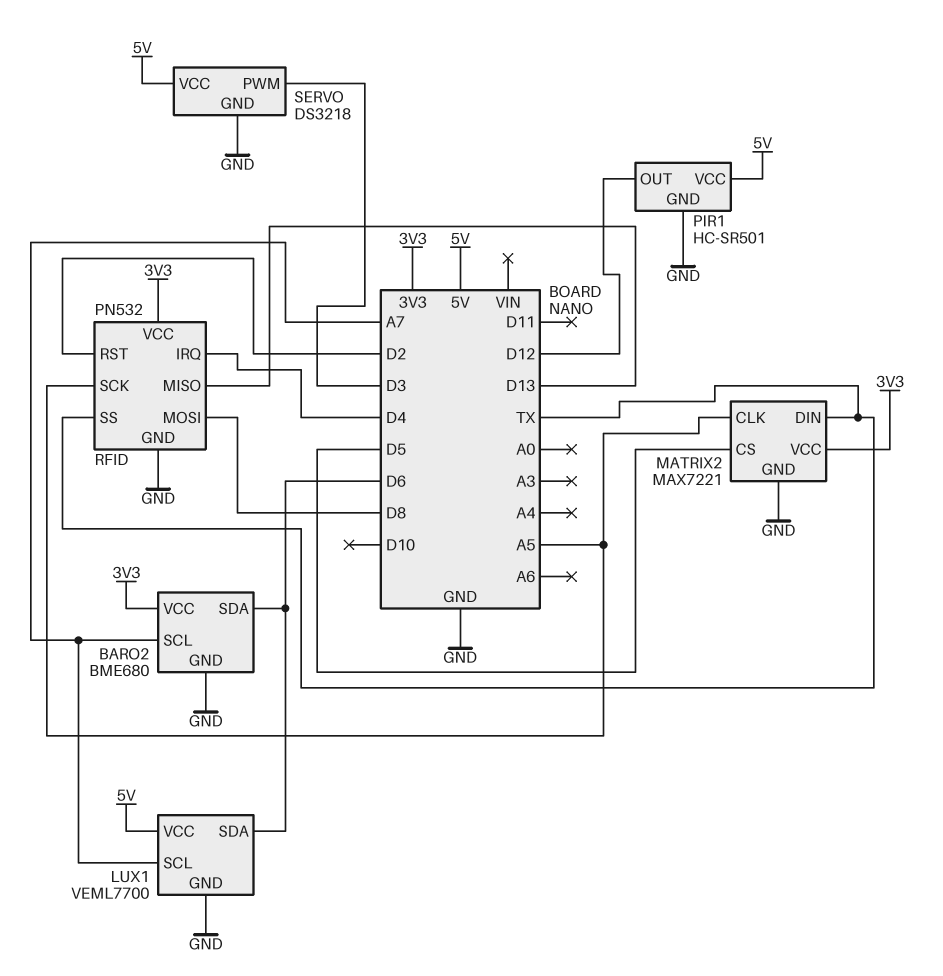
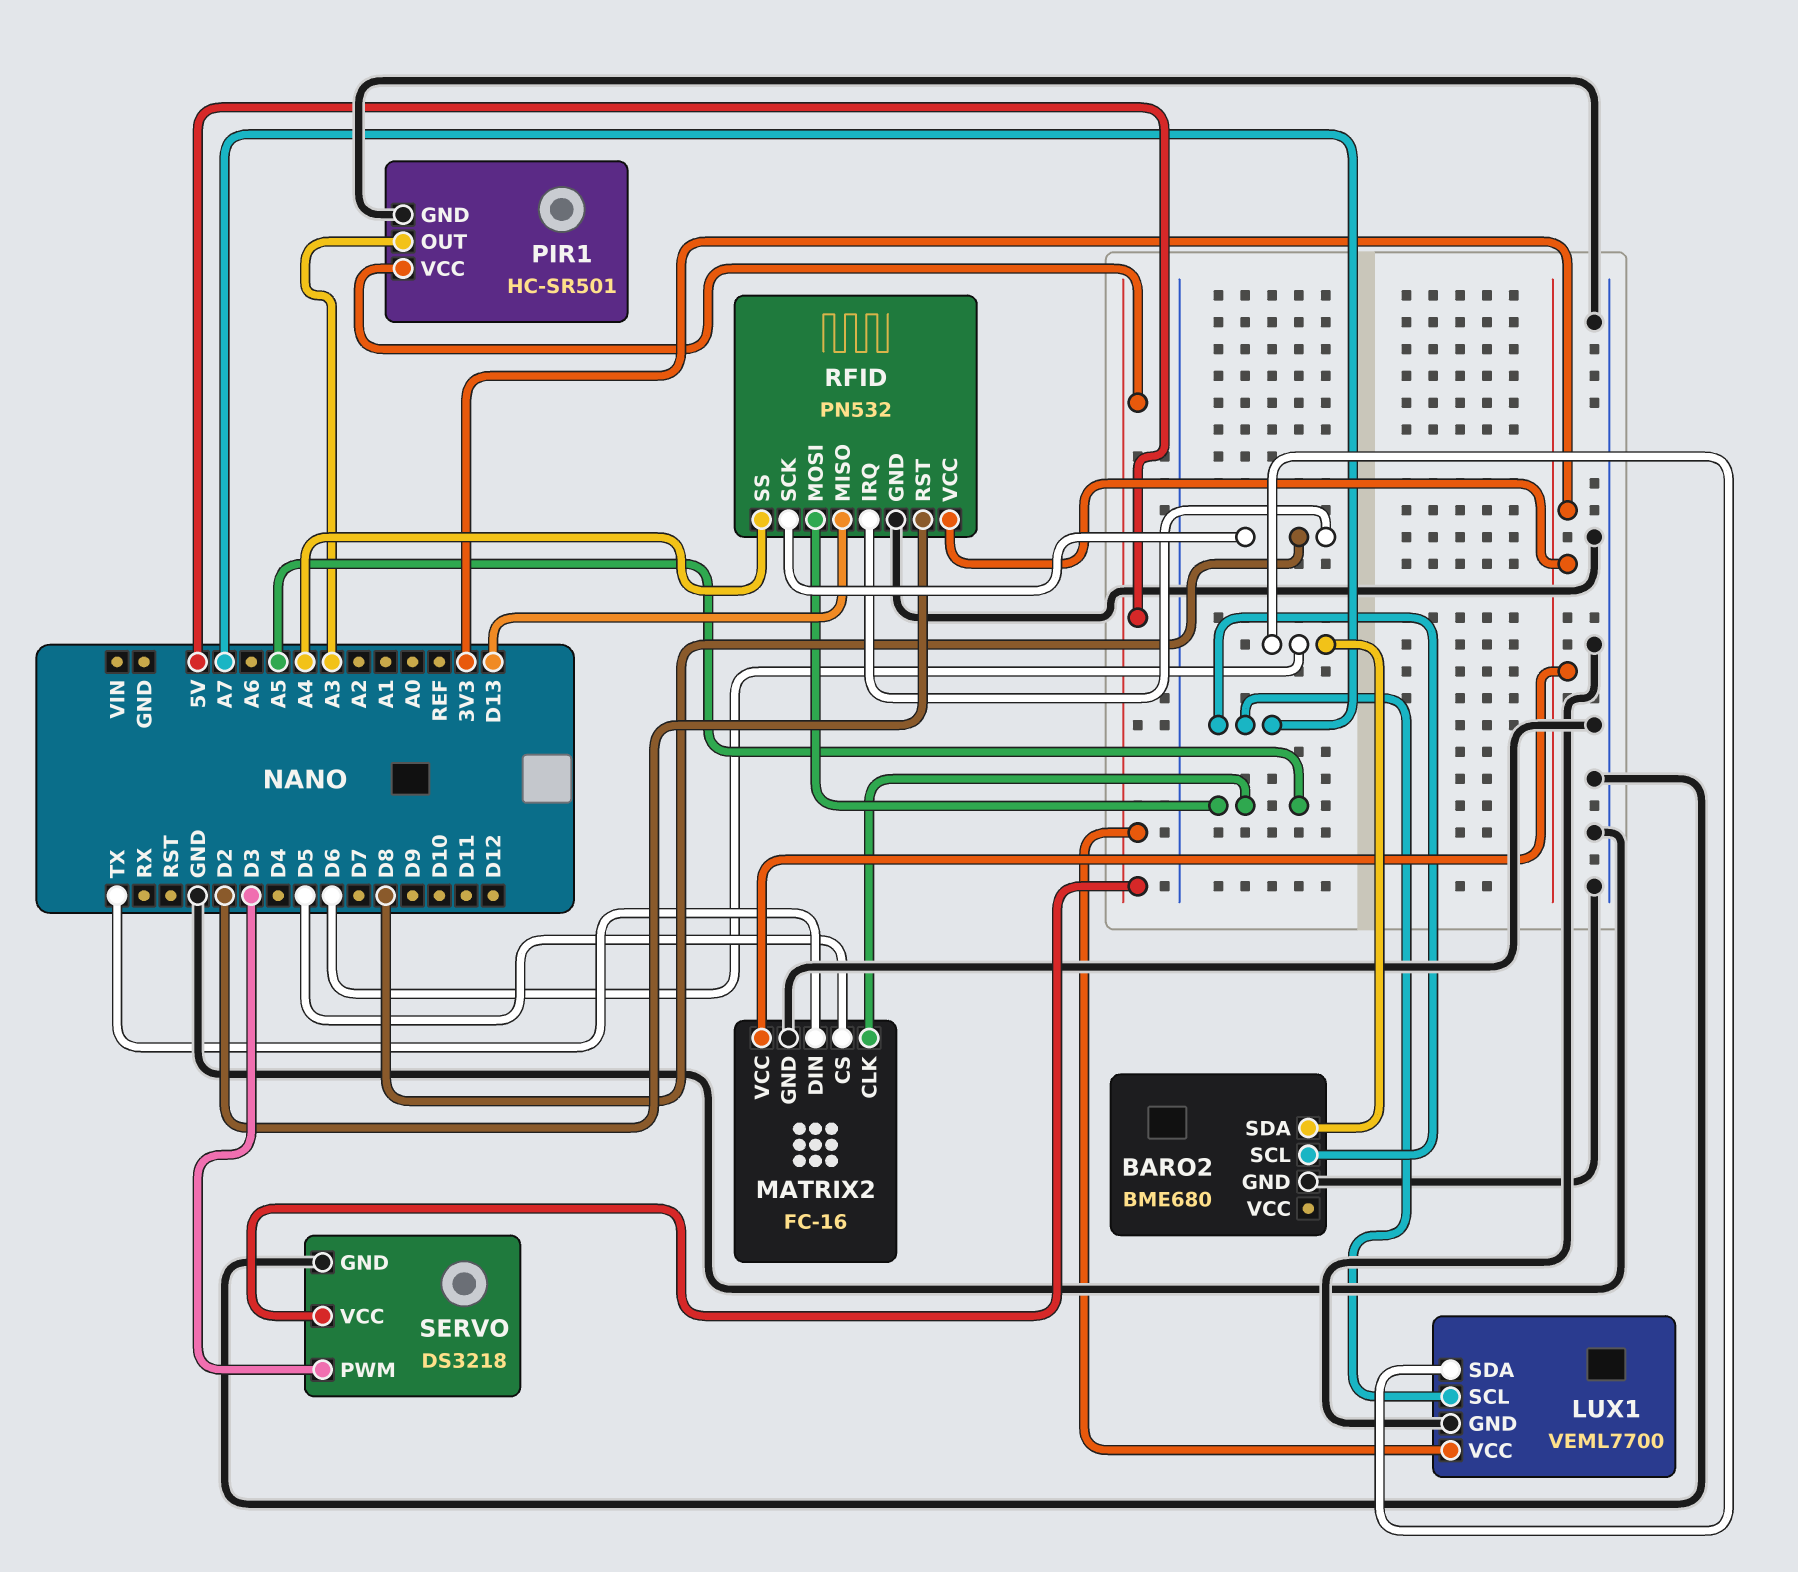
BARO2 pin VCC: 3V3 -> none
MATRIX2: MAX7221 -> FC-16
PIR1 pin OUT: D12 -> A3
RFID pin IRQ: D4 -> D8
RFID pin MOSI: D8 -> A5
RFID pin SCK: A5 -> D8
RFID pin SS: TX -> A4

